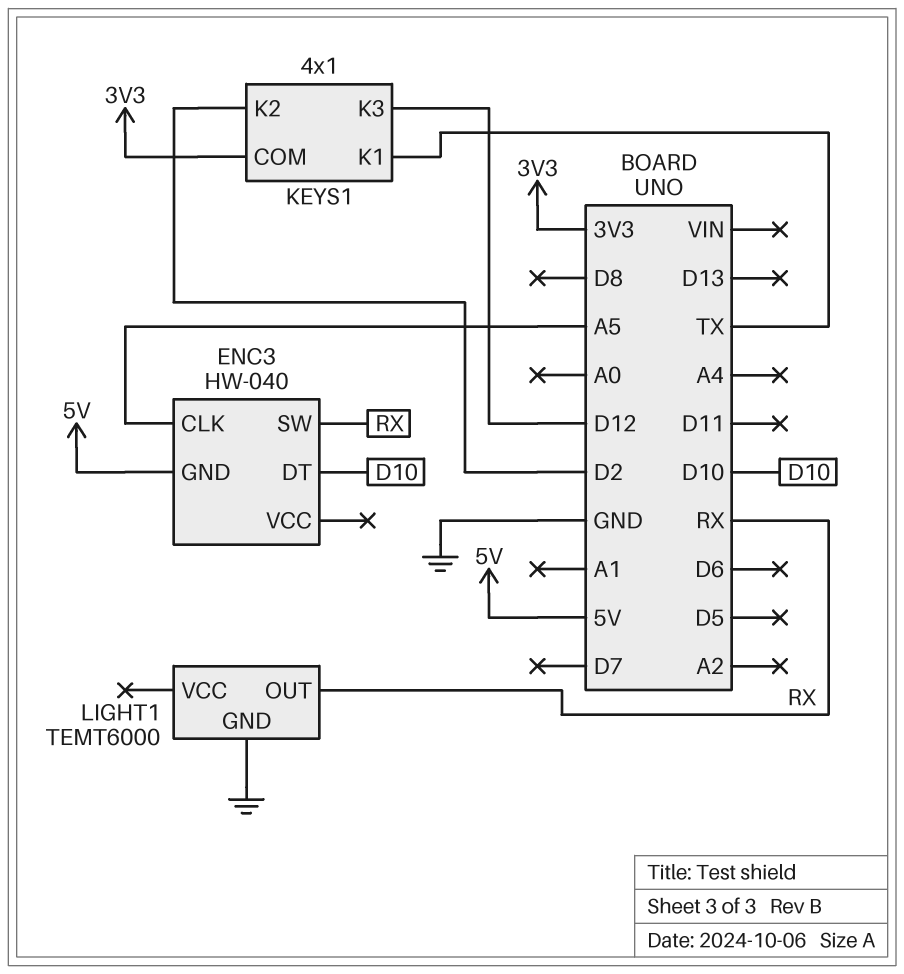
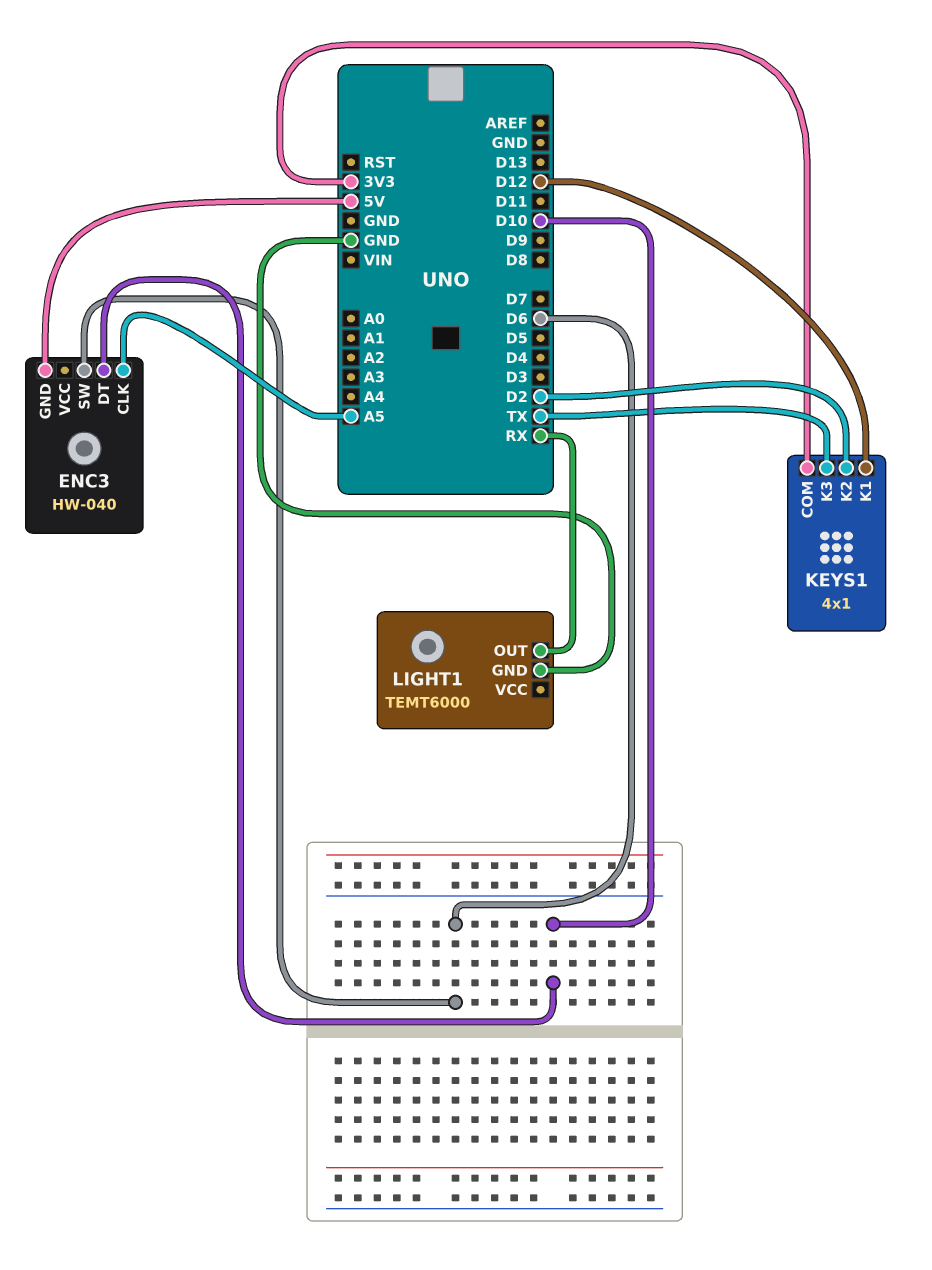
ENC3 pin SW: RX -> D6
KEYS1 pin K1: TX -> D12
KEYS1 pin K3: D12 -> TX

